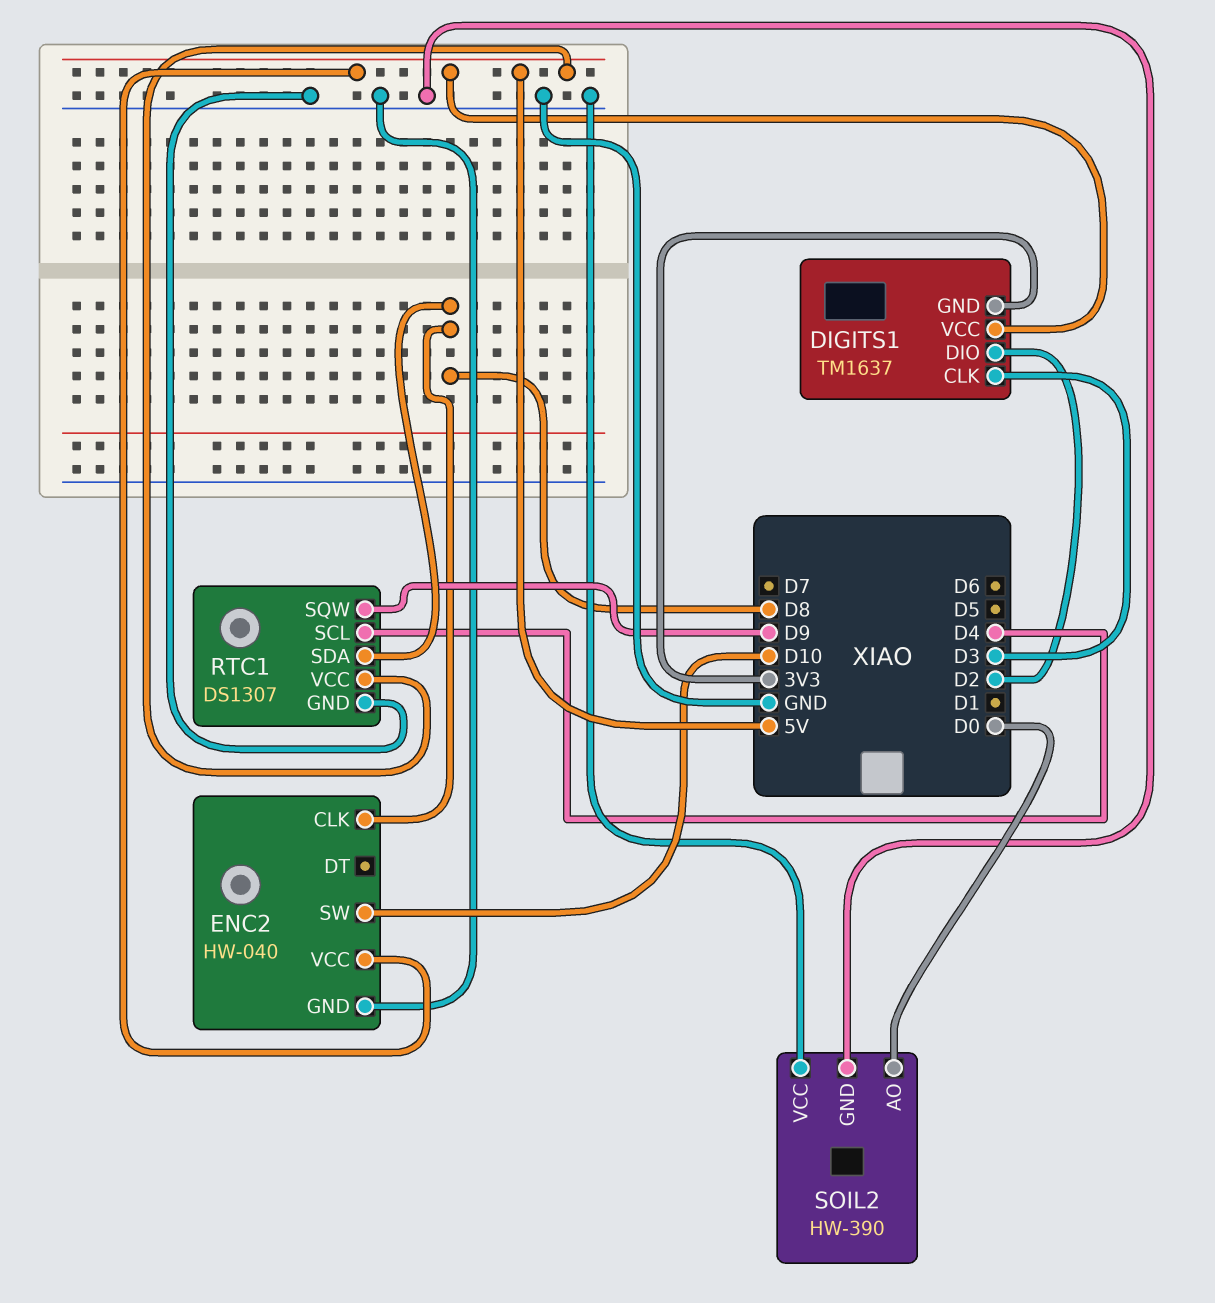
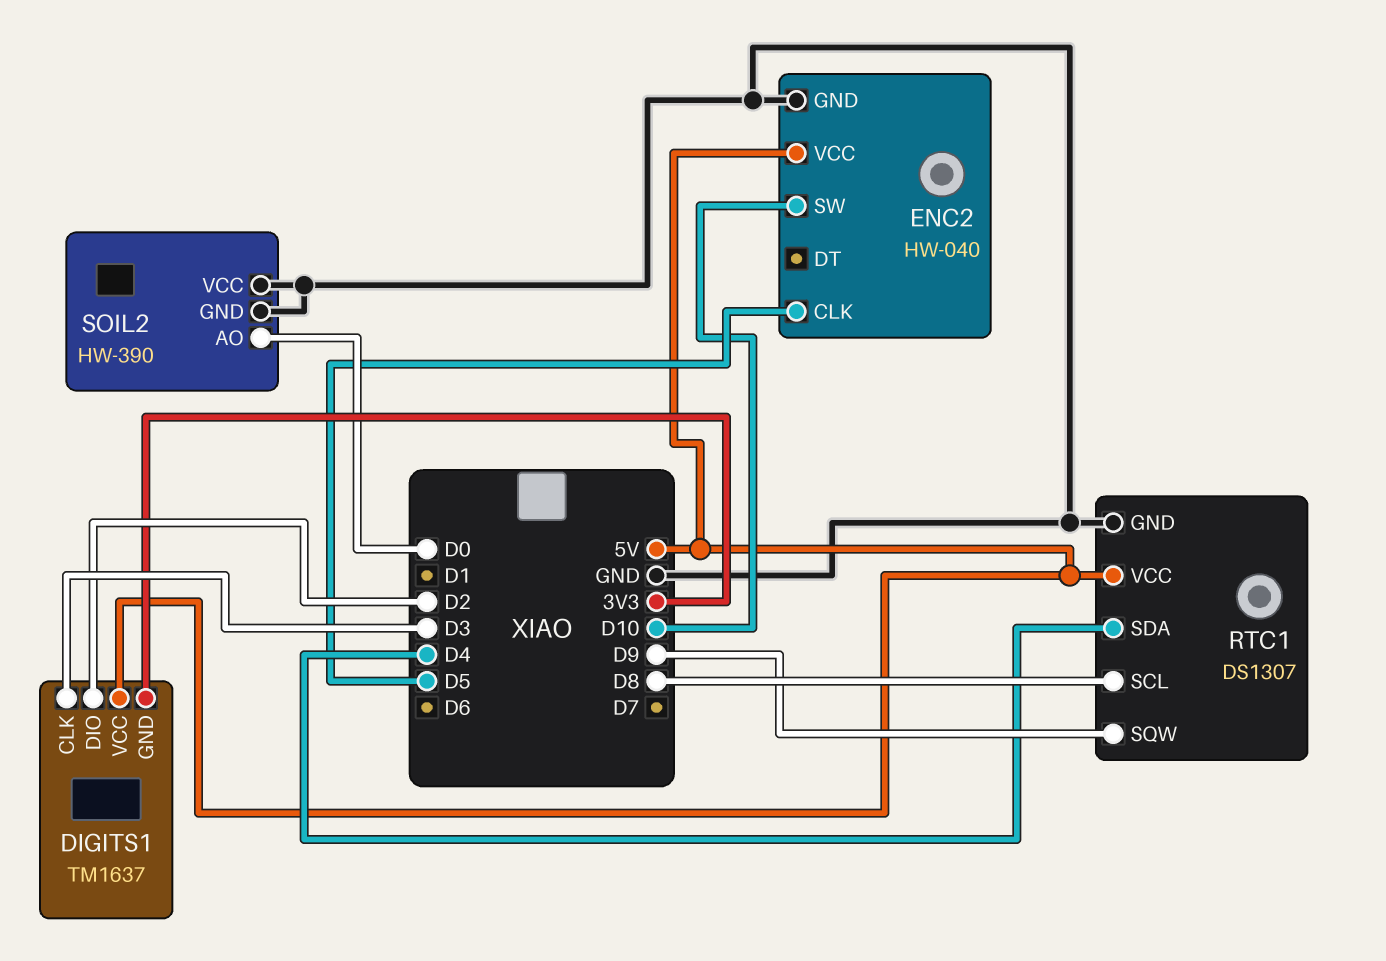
ENC2 pin CLK: D8 -> D5
RTC1 pin SCL: D4 -> D8
RTC1 pin SDA: D8 -> D4

